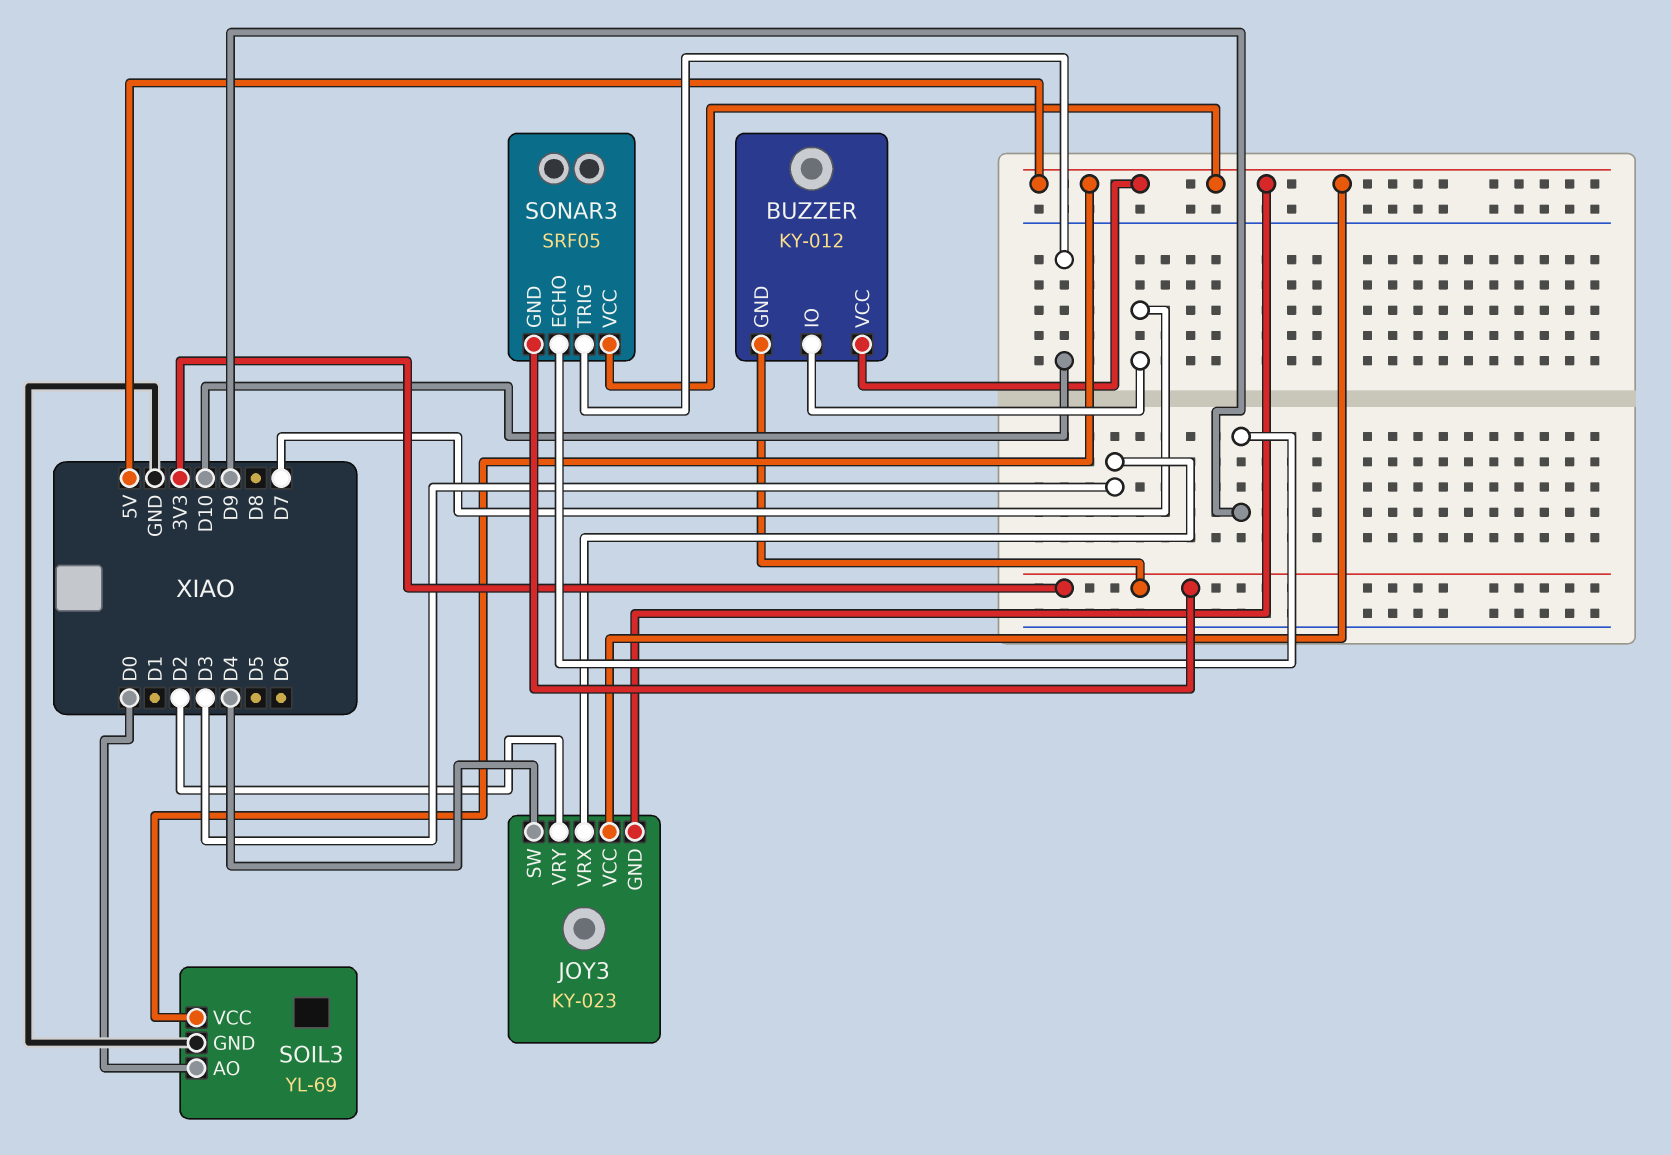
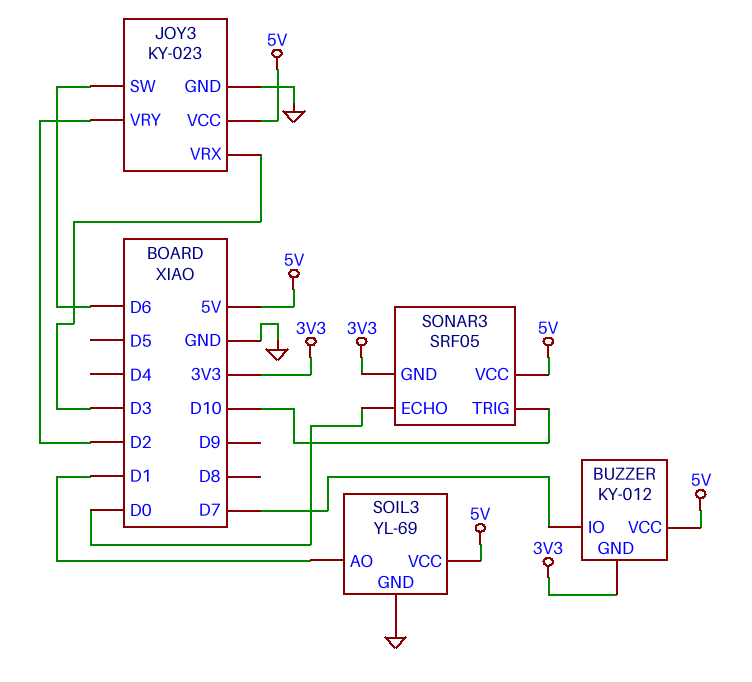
JOY3 pin GND: 5V -> GND
JOY3 pin SW: D4 -> D6
SOIL3 pin AO: D0 -> D1
SONAR3 pin ECHO: D9 -> D0

